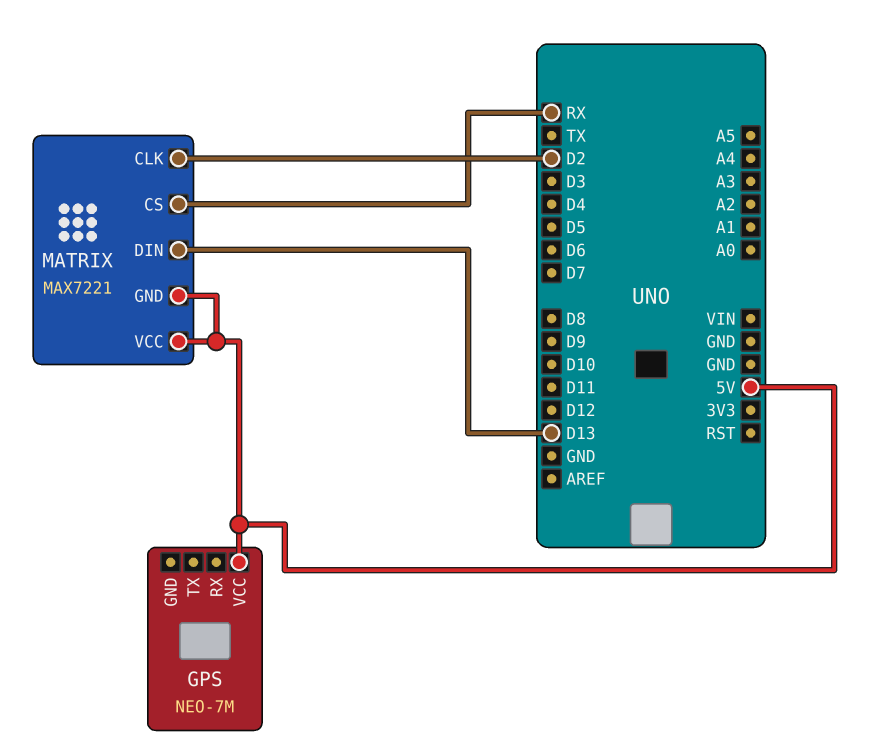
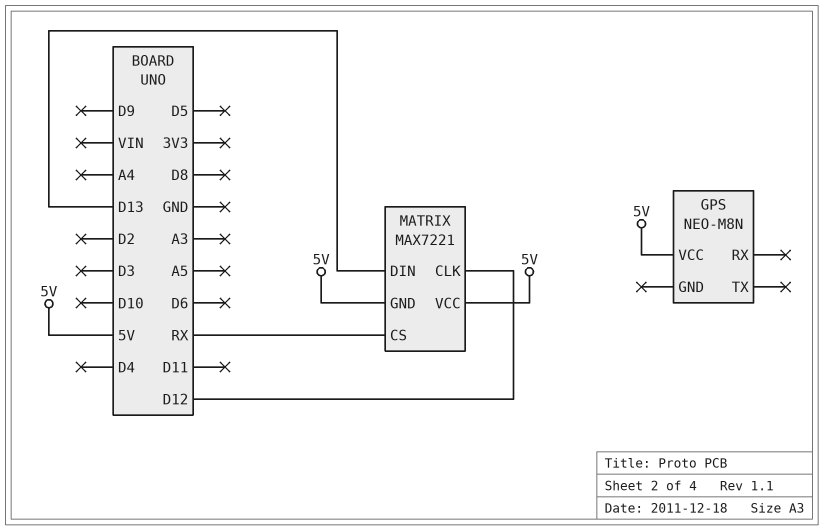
GPS: NEO-7M -> NEO-M8N
MATRIX pin CLK: D2 -> D12

